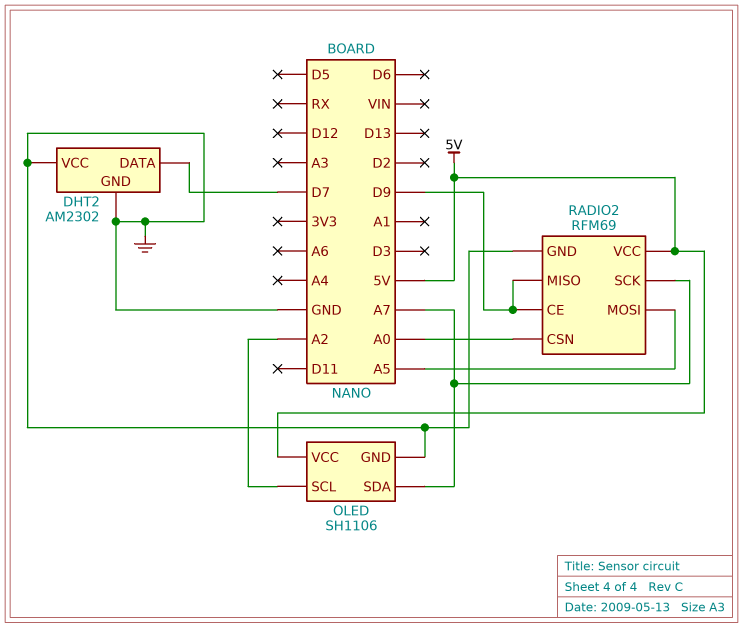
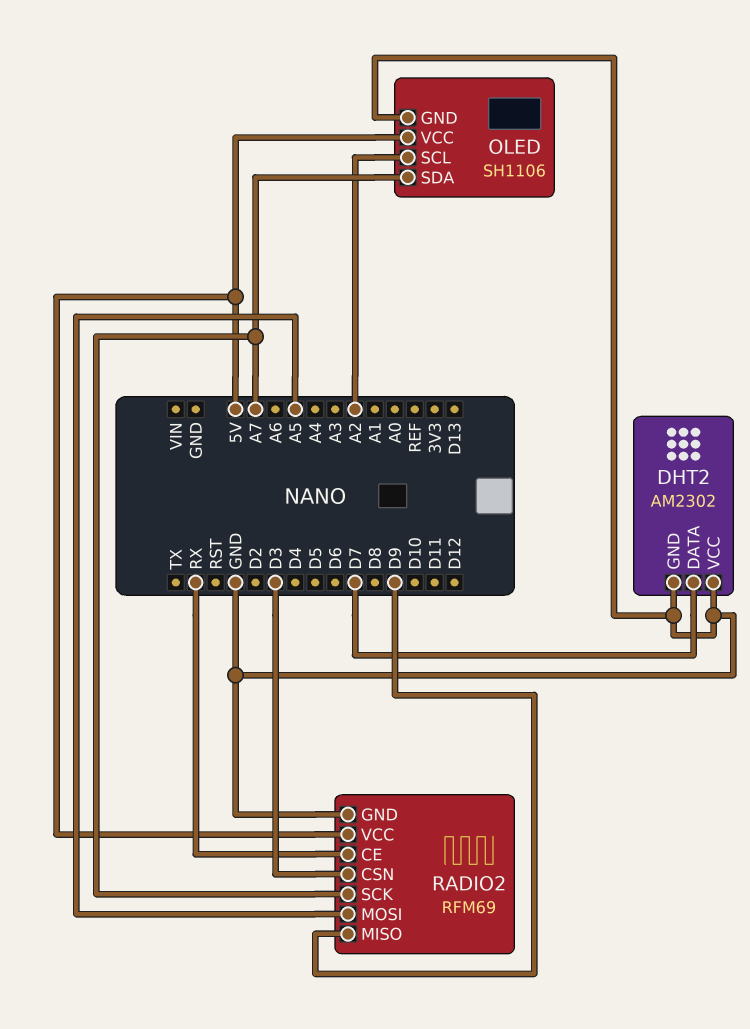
RADIO2 pin CE: D9 -> RX
RADIO2 pin CSN: A0 -> D3

